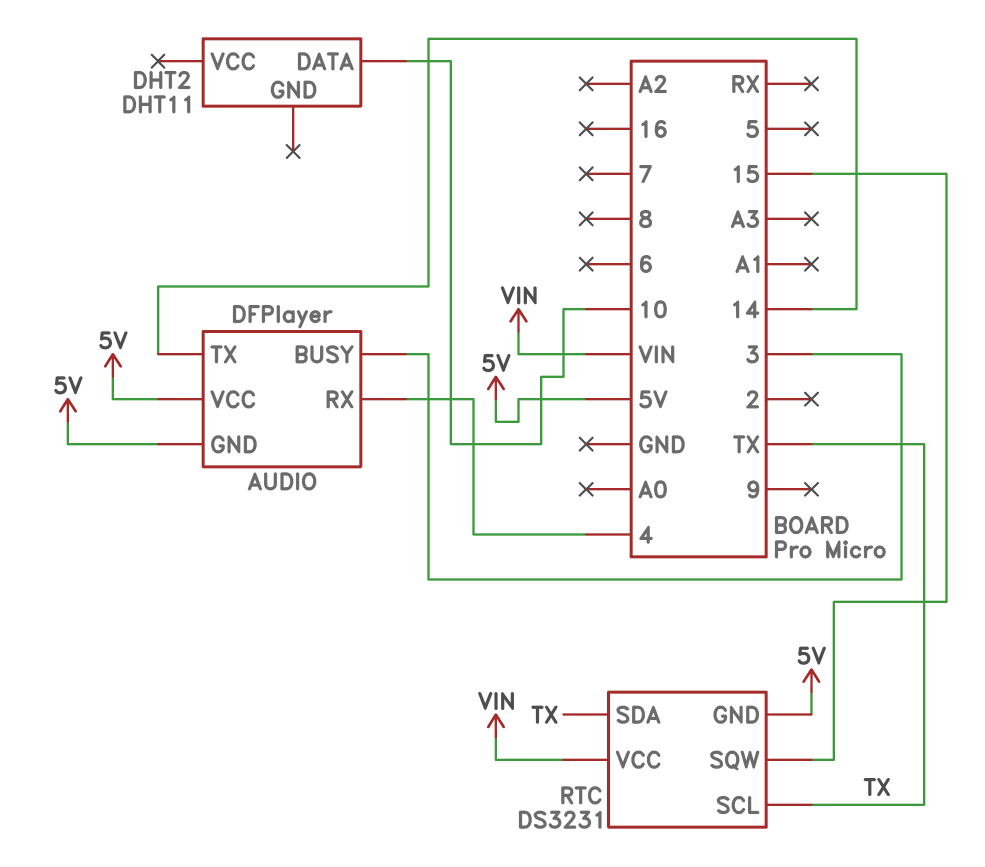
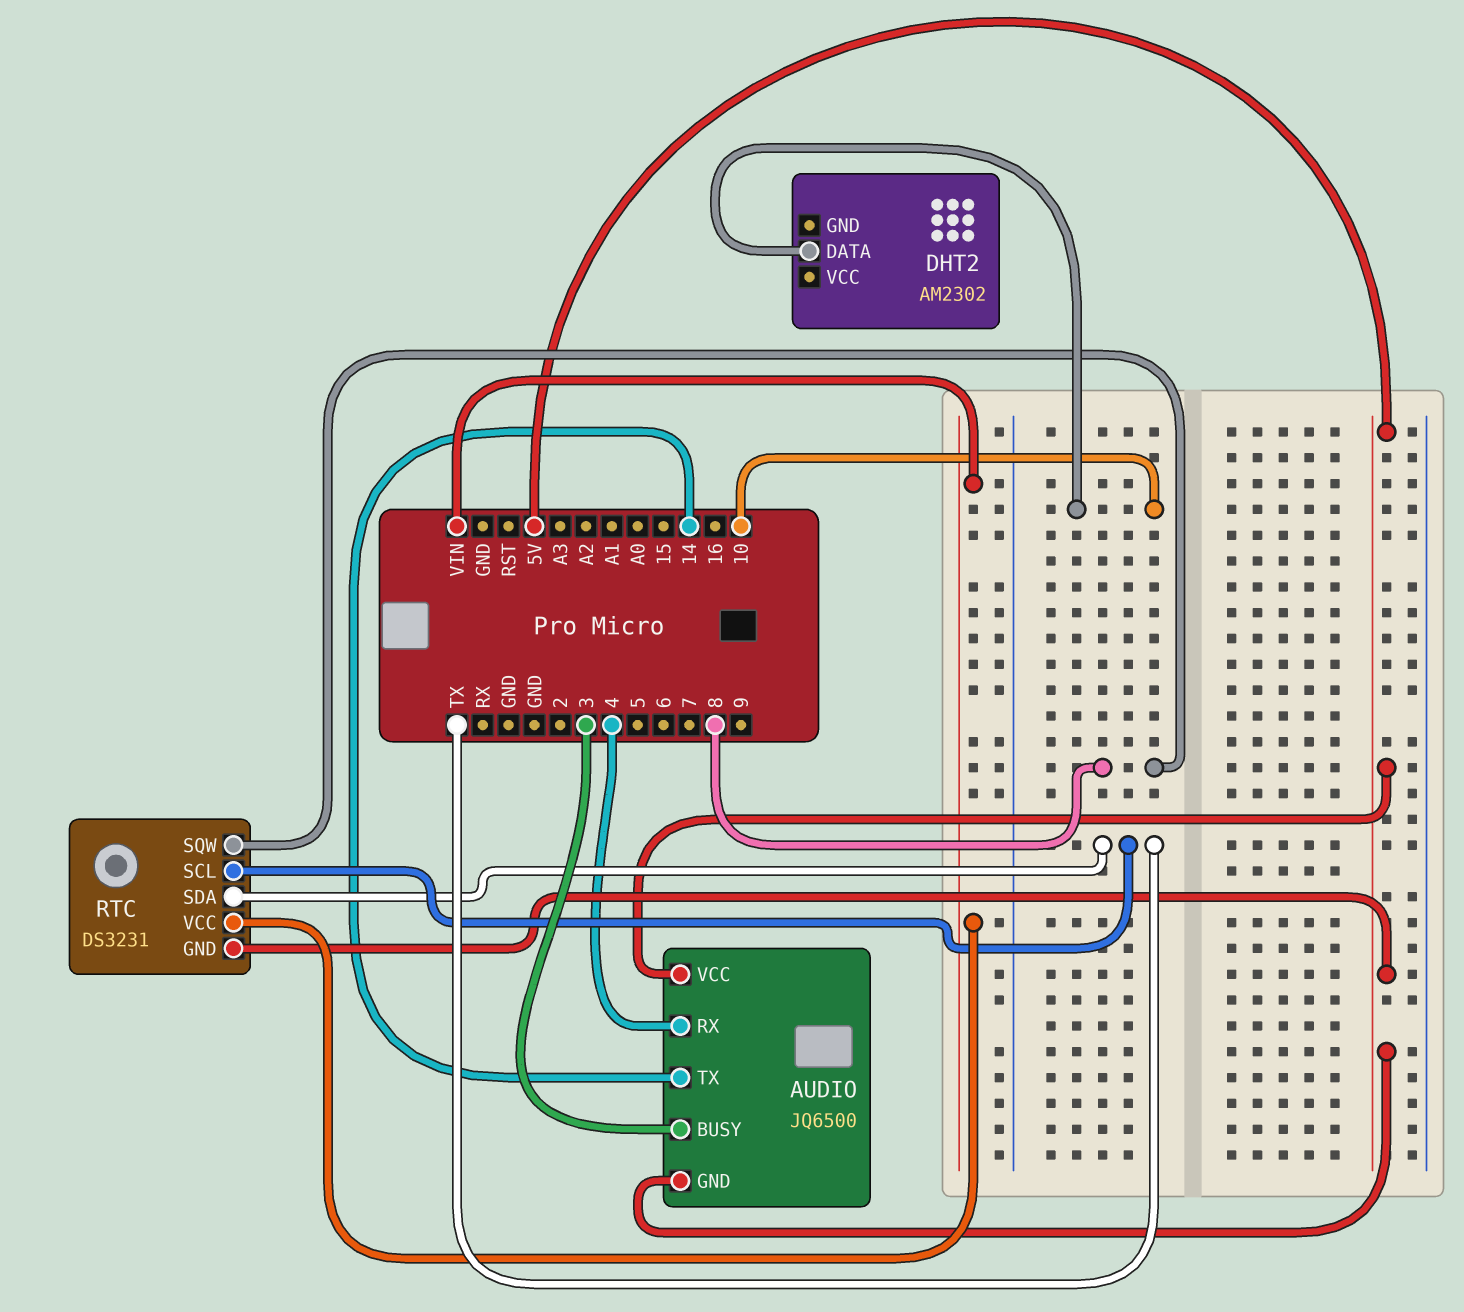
AUDIO: DFPlayer -> JQ6500
DHT2: DHT11 -> AM2302
RTC pin SQW: 15 -> 8

